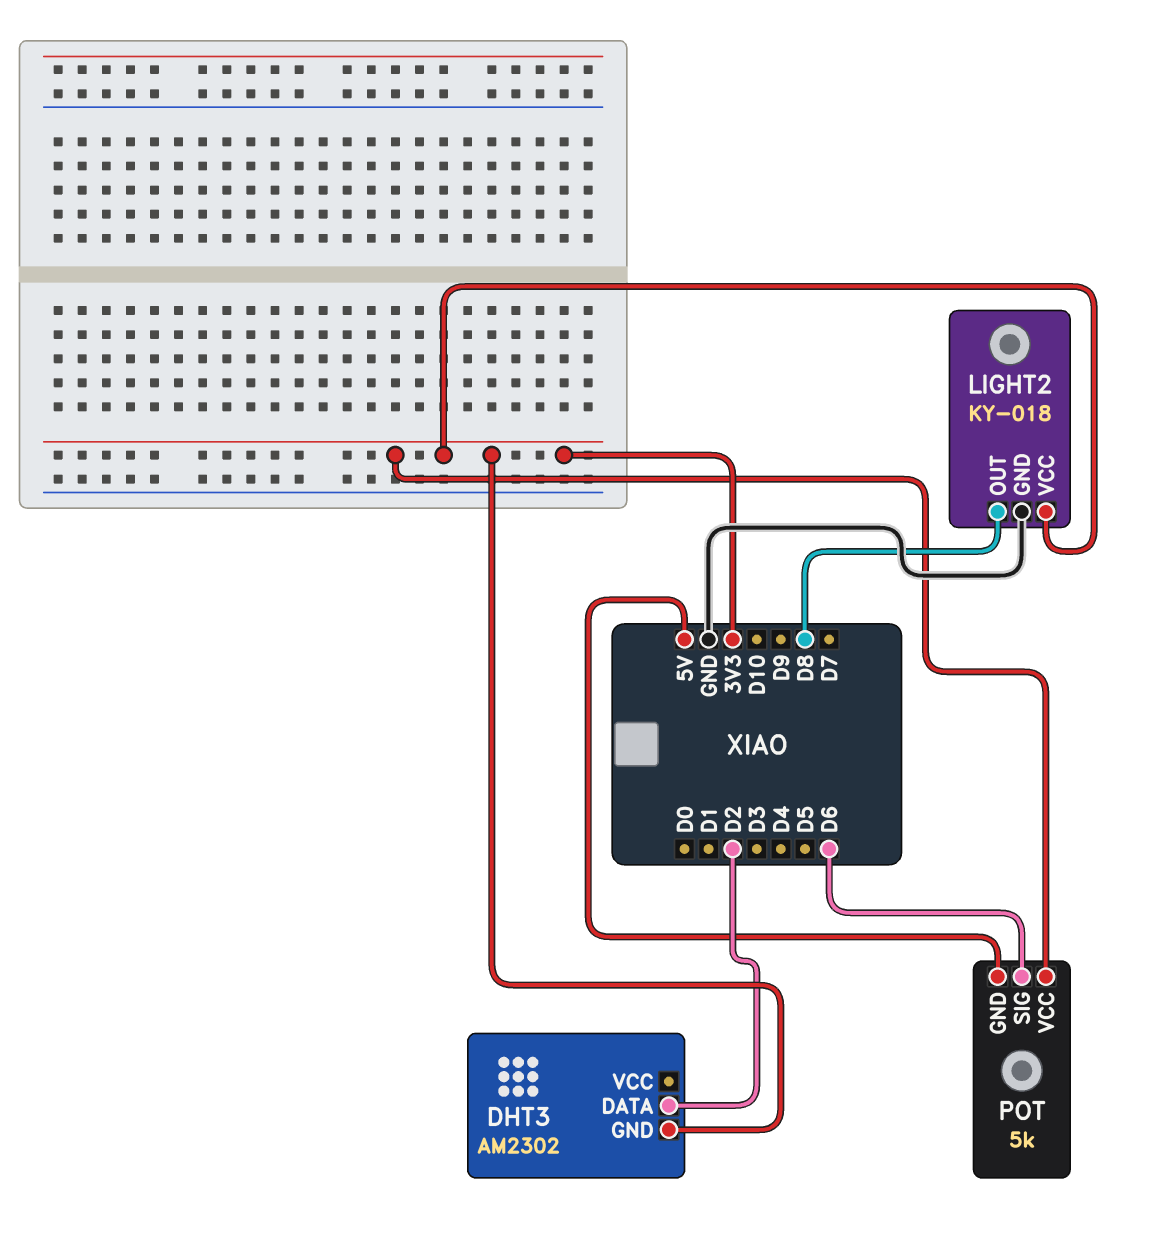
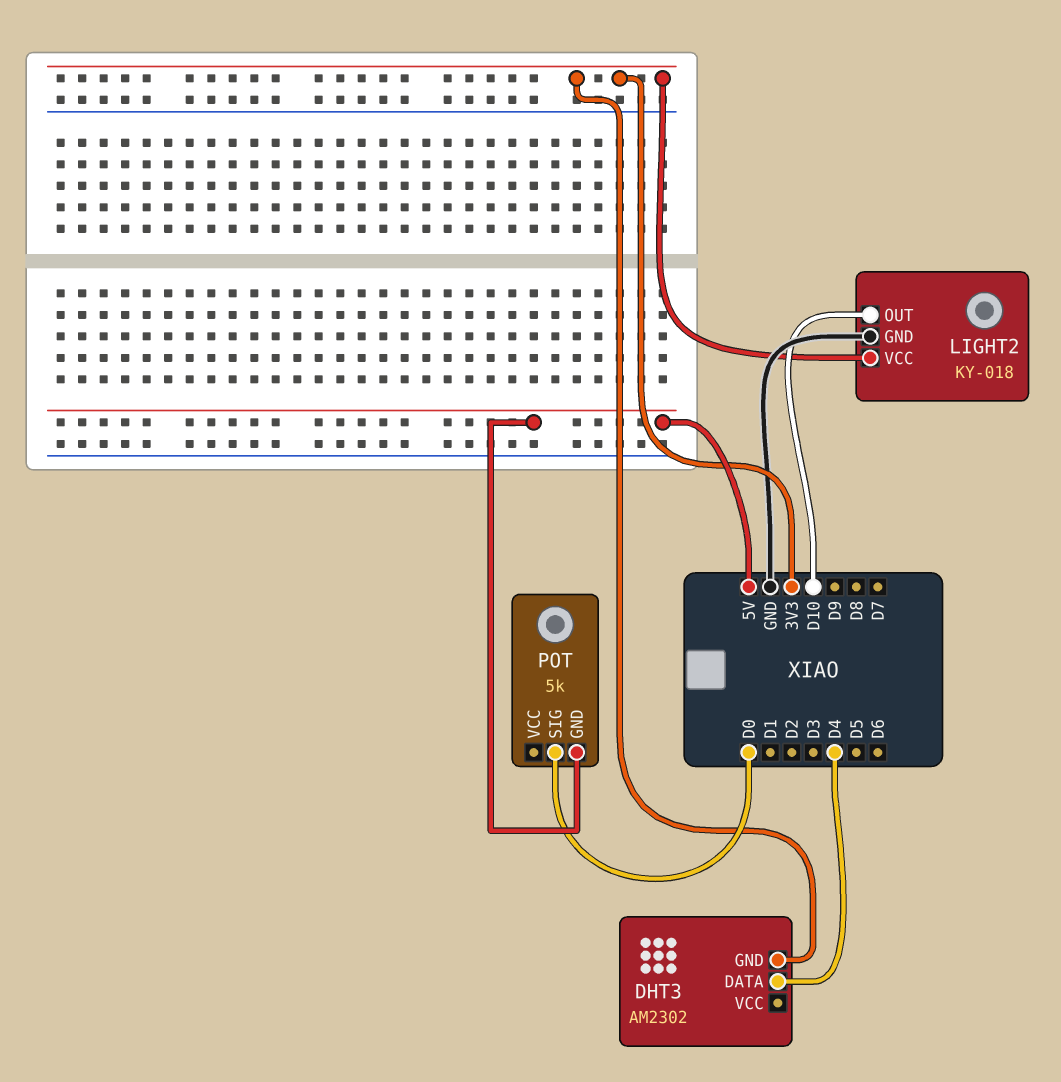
DHT3 pin DATA: D2 -> D4
LIGHT2 pin OUT: D8 -> D10
POT pin SIG: D6 -> D0
POT pin VCC: 3V3 -> none

